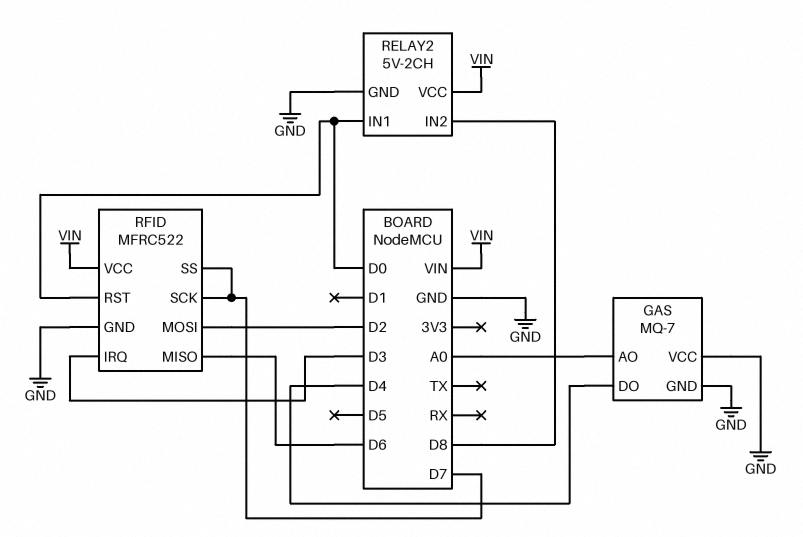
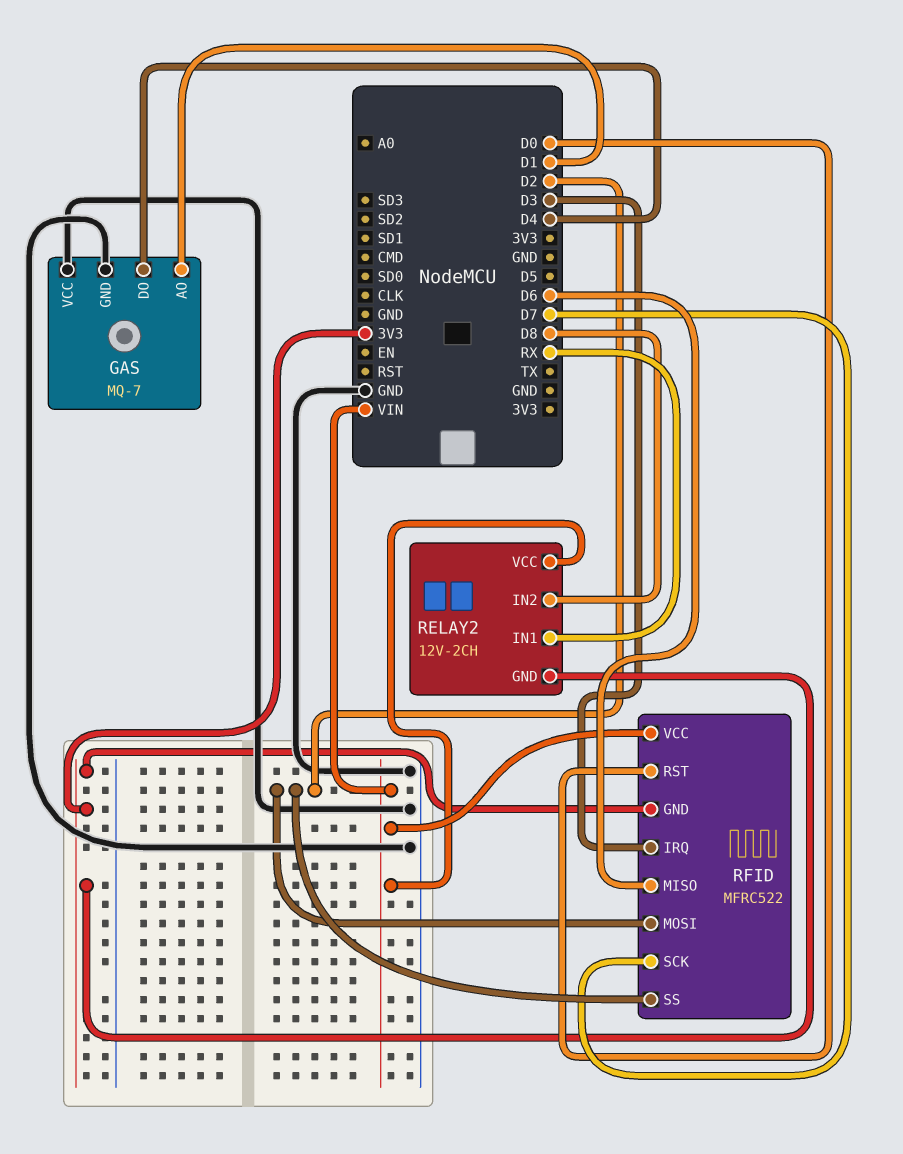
GAS pin AO: A0 -> D1
RELAY2: 5V-2CH -> 12V-2CH
RELAY2 pin GND: GND -> 3V3
RELAY2 pin IN1: D0 -> RX
RFID pin GND: GND -> 3V3
RFID pin SS: D7 -> D2

